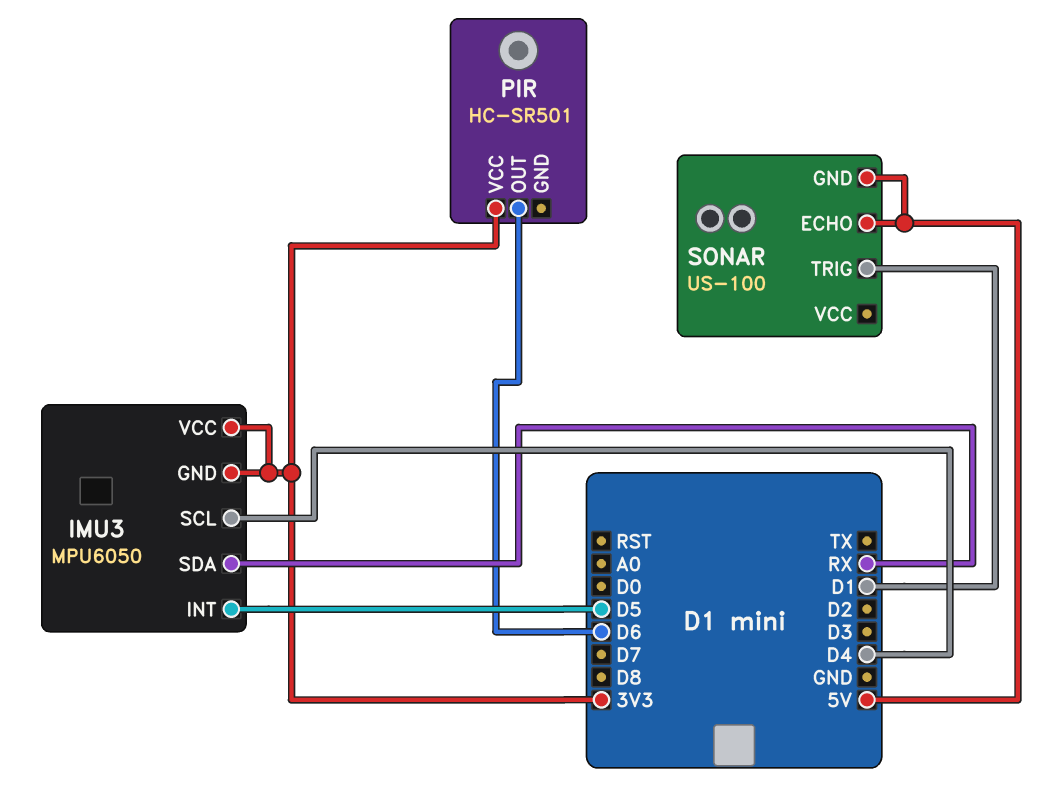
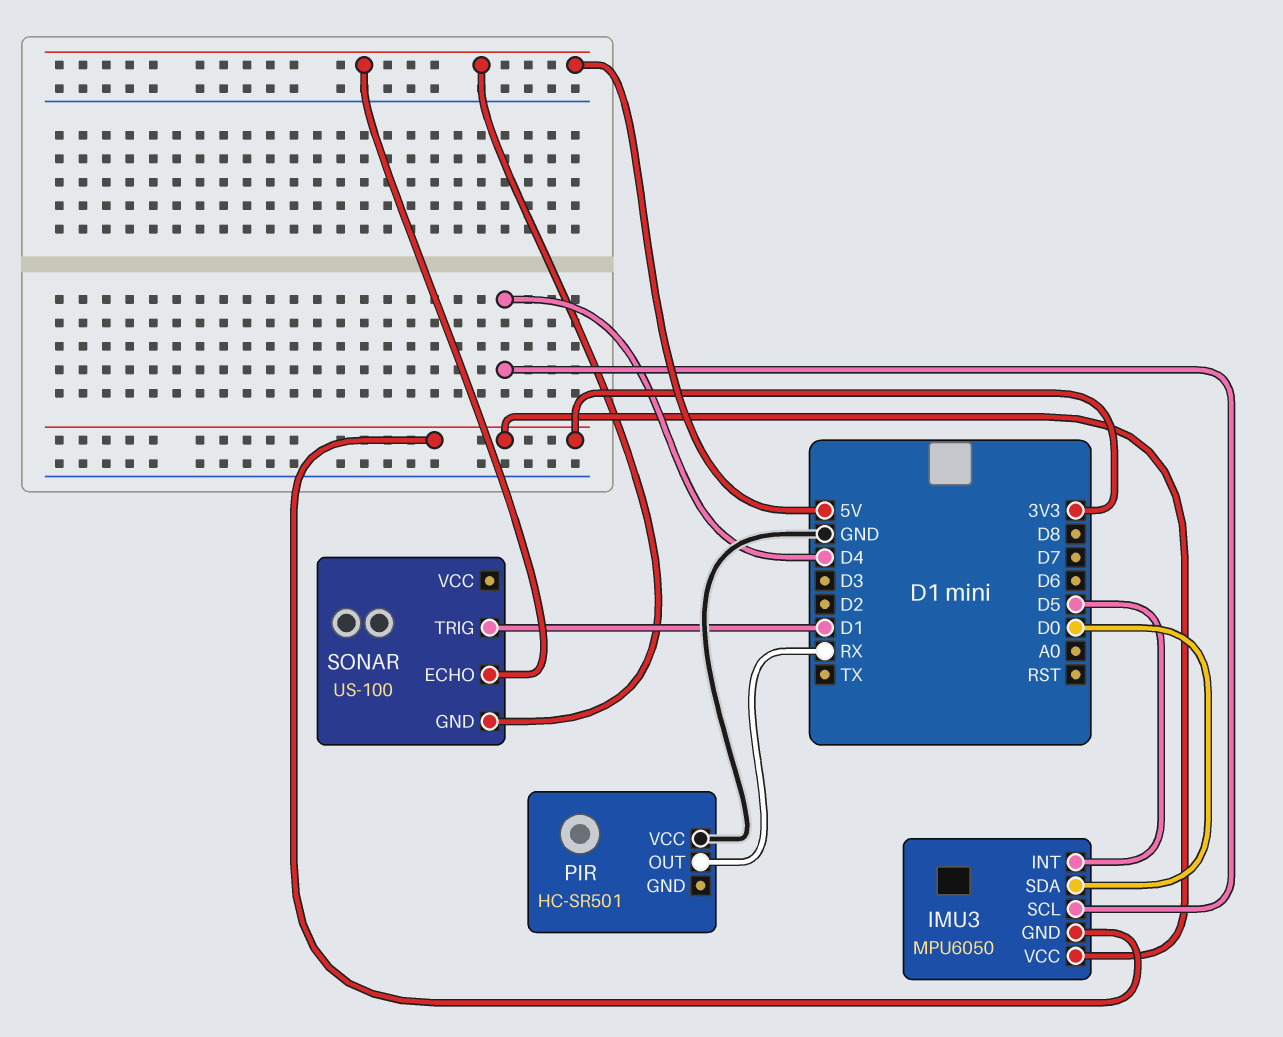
IMU3 pin SDA: RX -> D0
PIR pin OUT: D6 -> RX
PIR pin VCC: 3V3 -> GND

